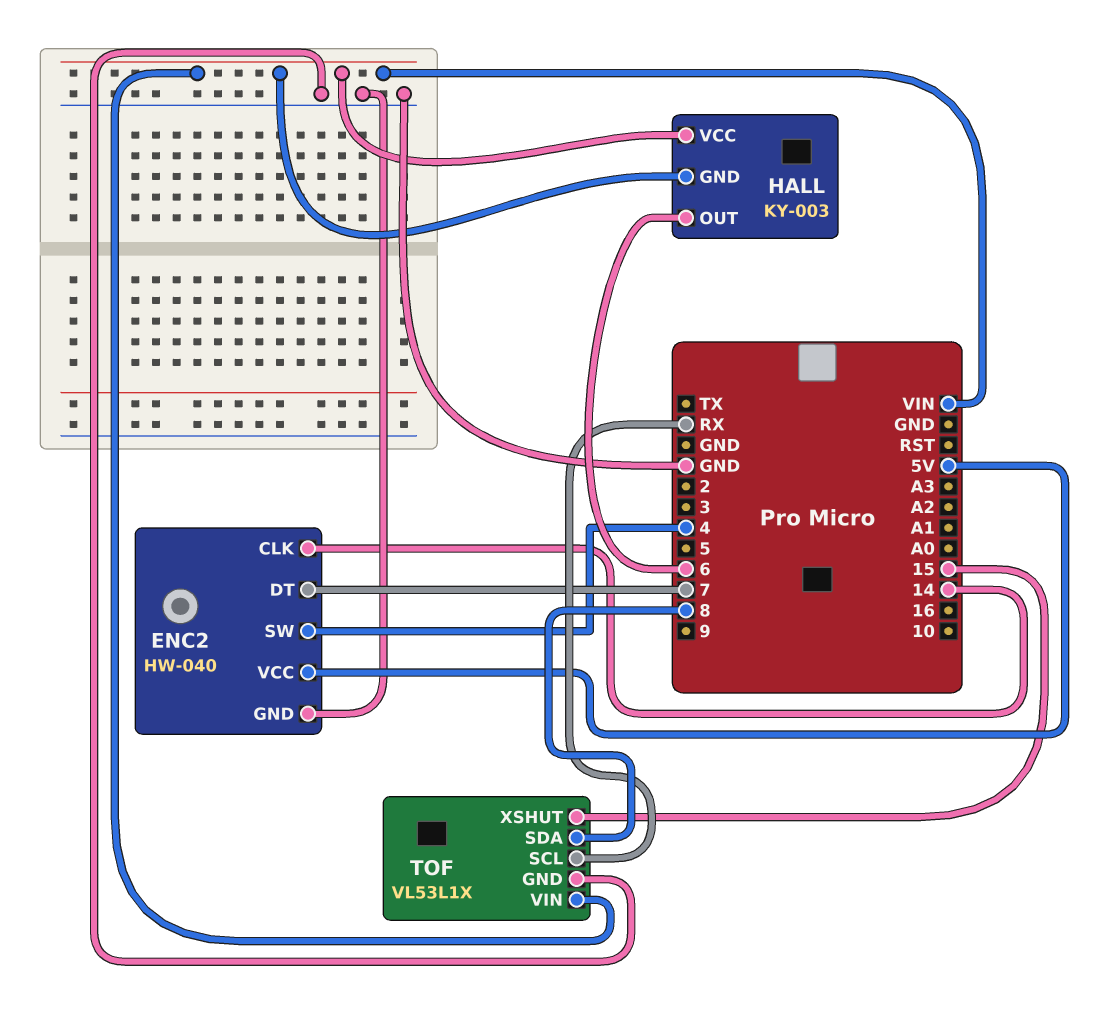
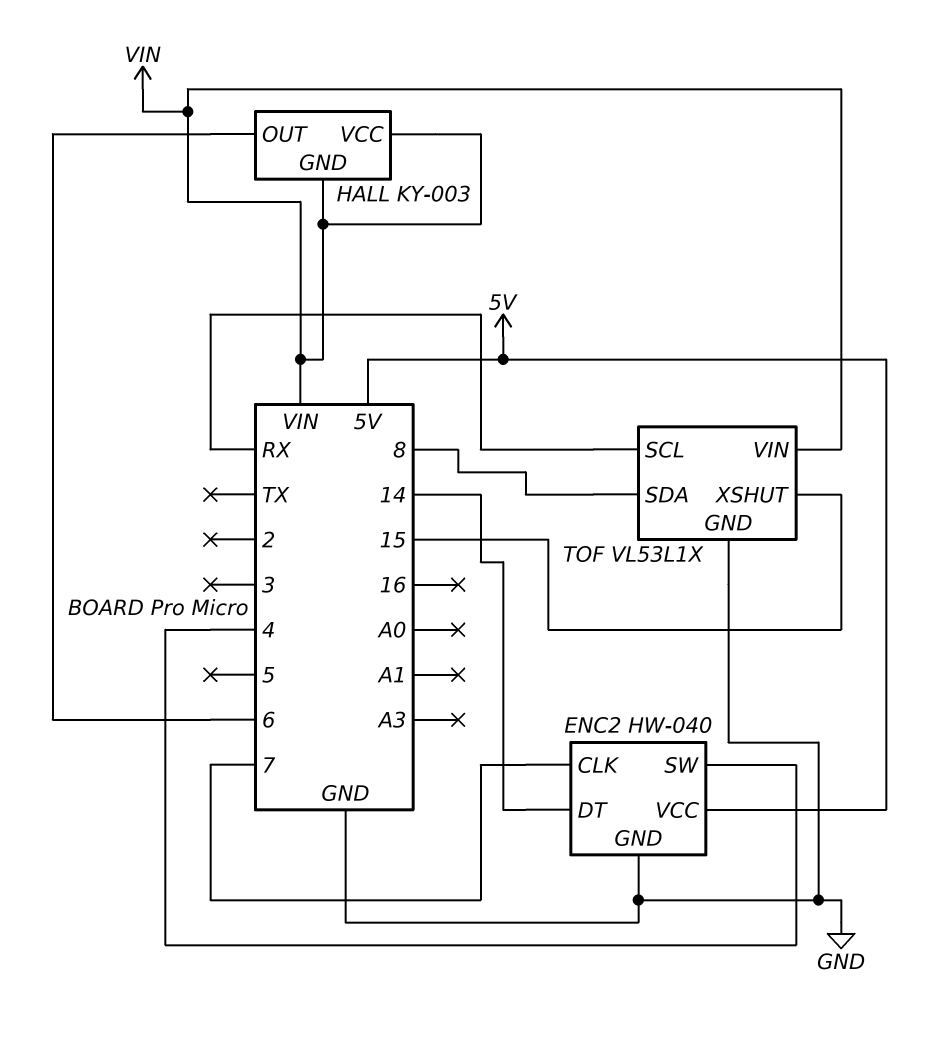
ENC2 pin CLK: 14 -> 7
ENC2 pin DT: 7 -> 14

